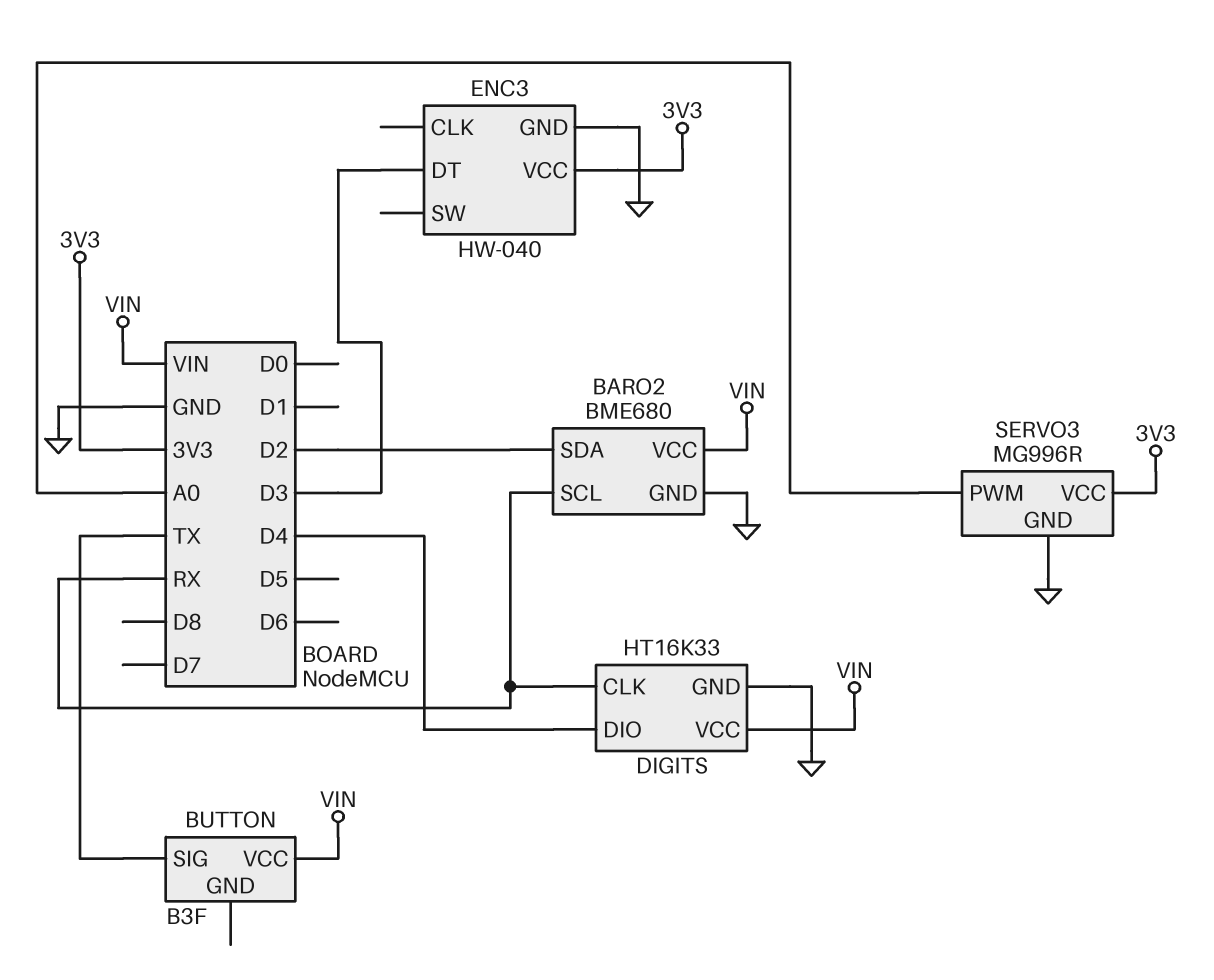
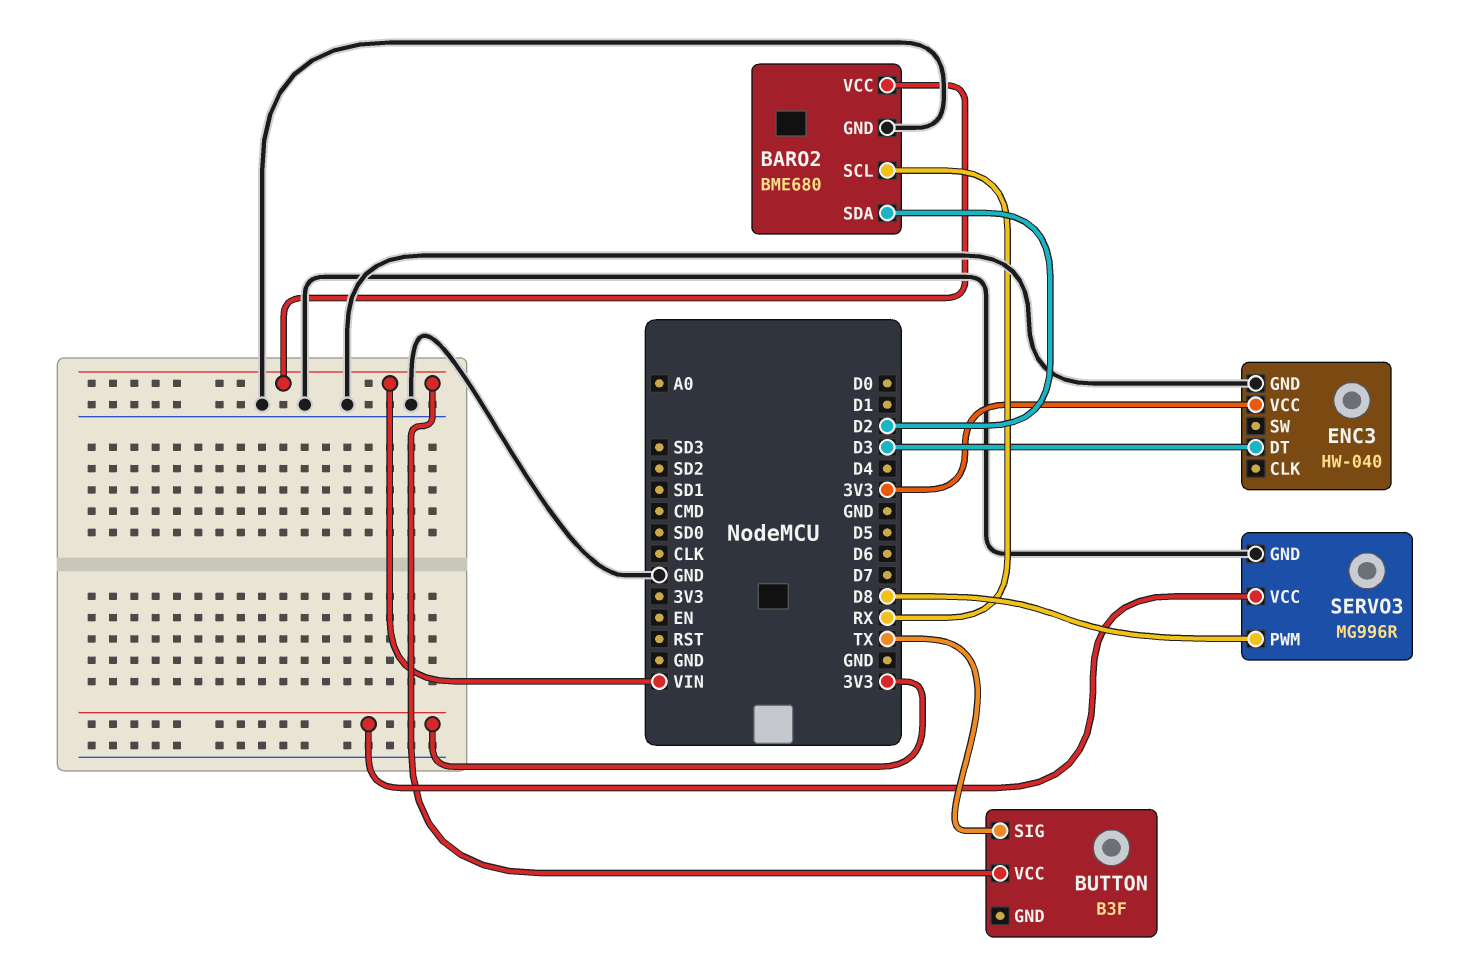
DIGITS: HT16K33 -> none
DIGITS pin CLK: RX -> none
DIGITS pin DIO: D4 -> none
DIGITS pin GND: GND -> none
DIGITS pin VCC: VIN -> none
SERVO3 pin PWM: A0 -> D8

